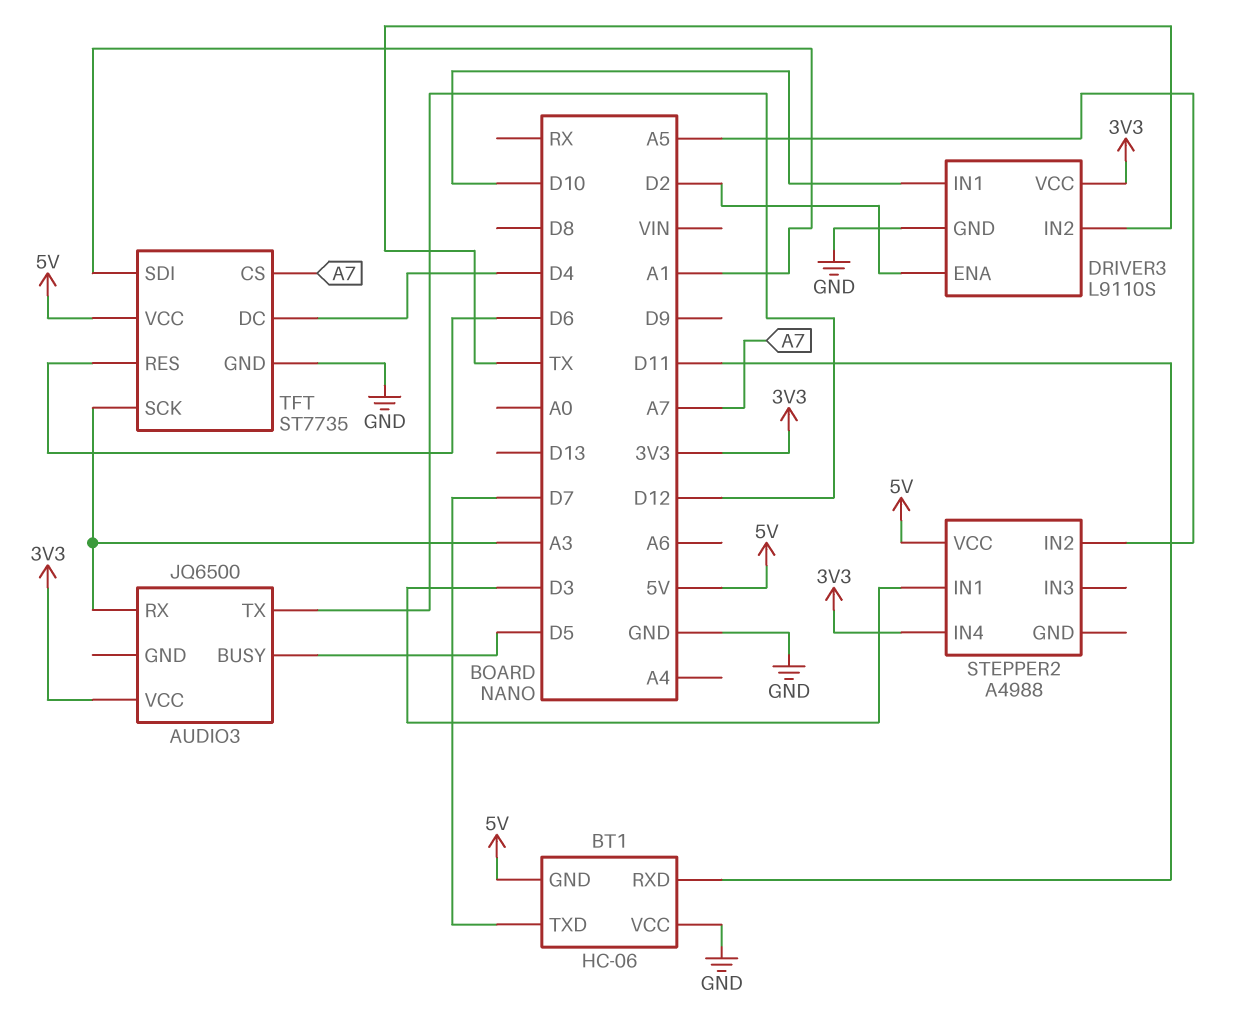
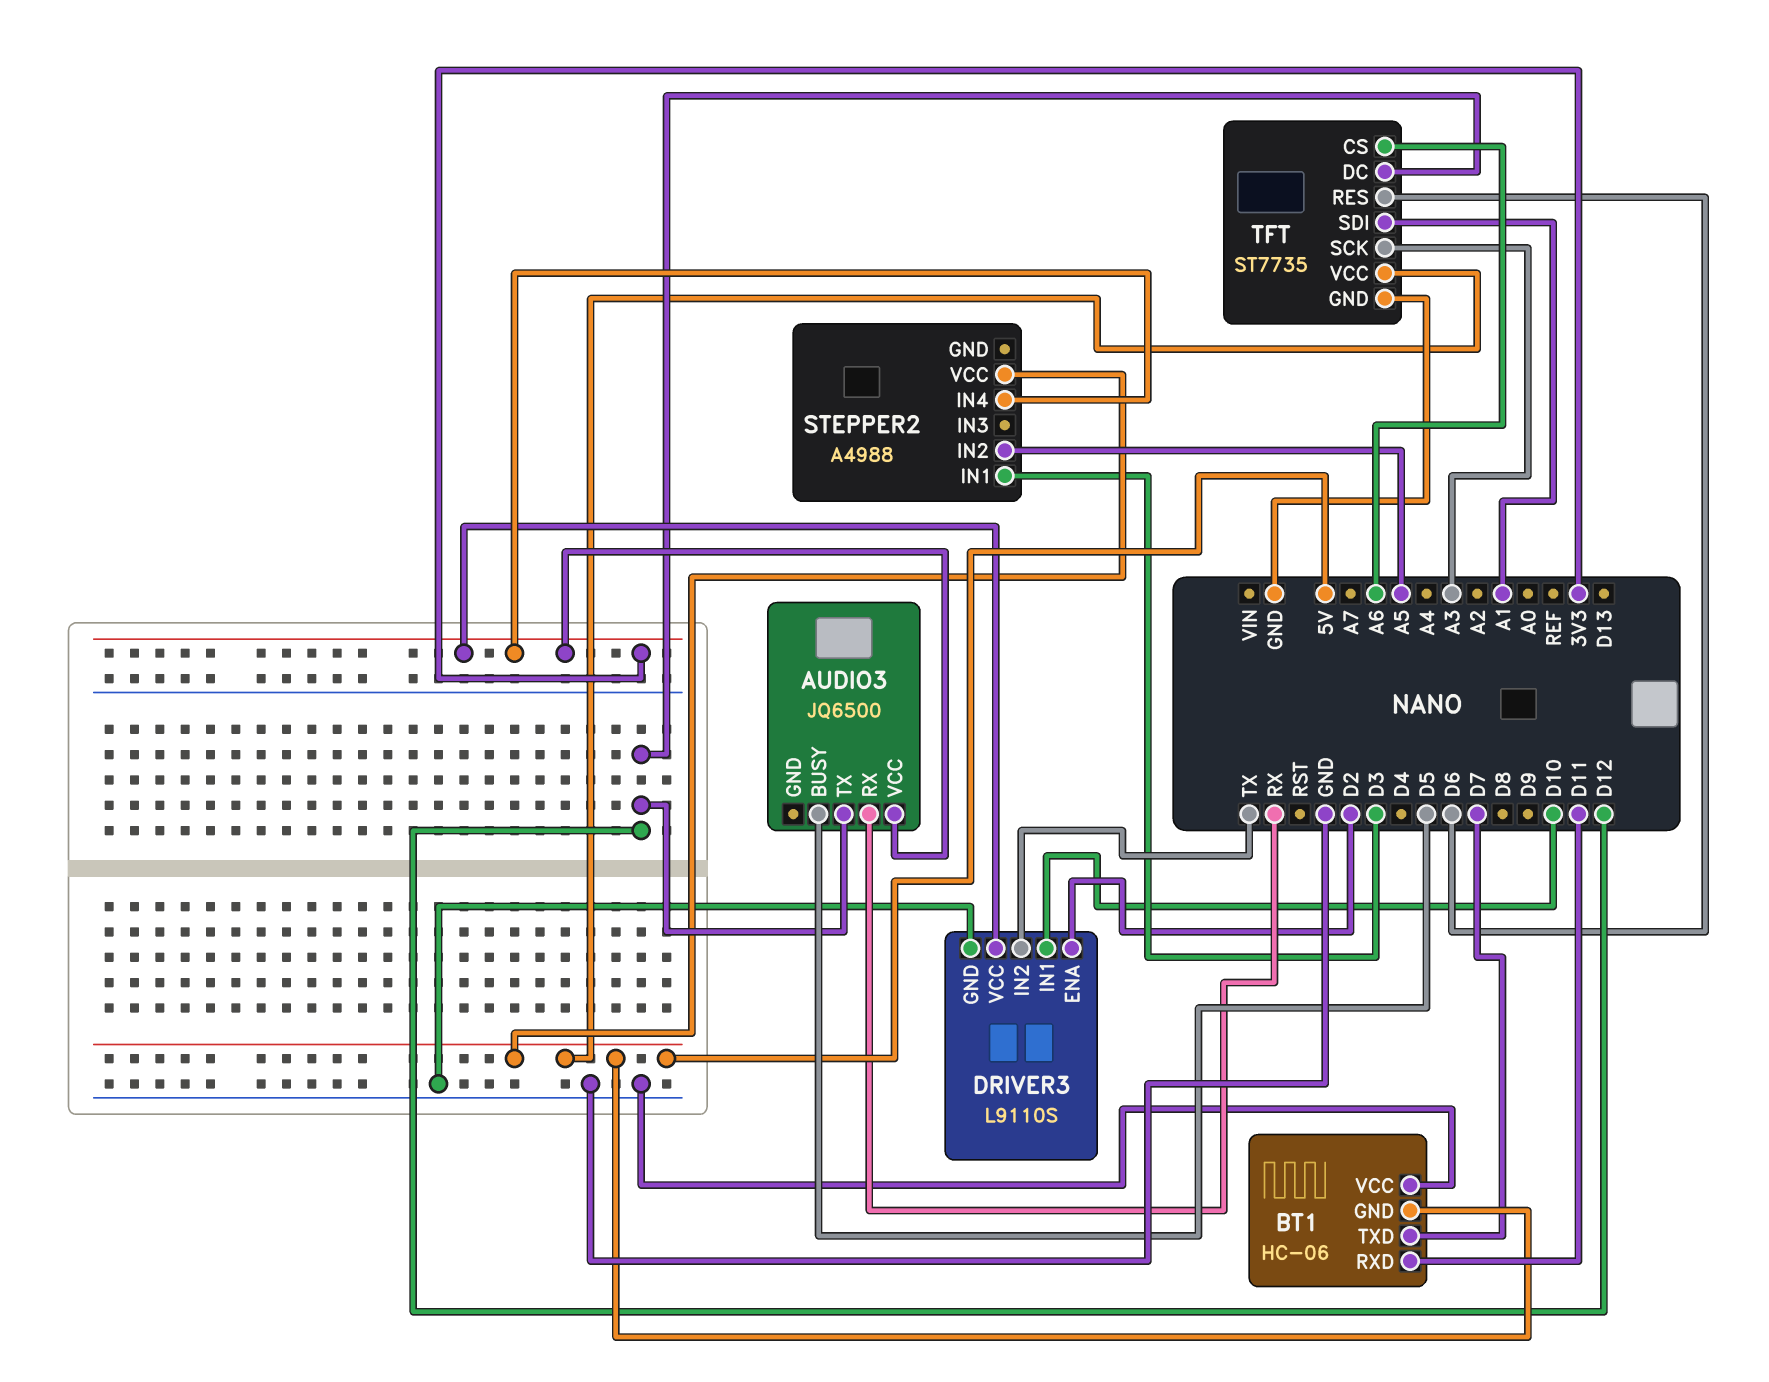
AUDIO3 pin RX: A3 -> RX
TFT pin CS: A7 -> A6
TFT pin DC: D4 -> D12

